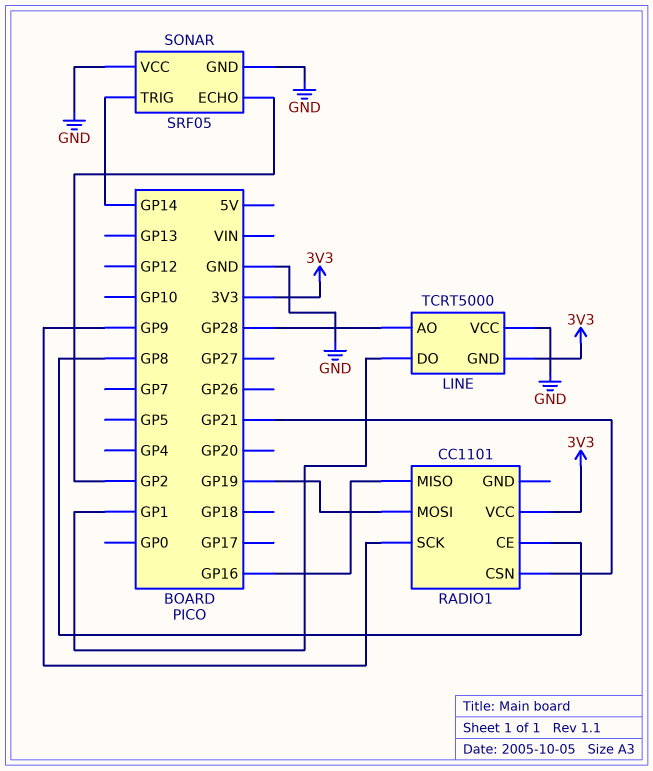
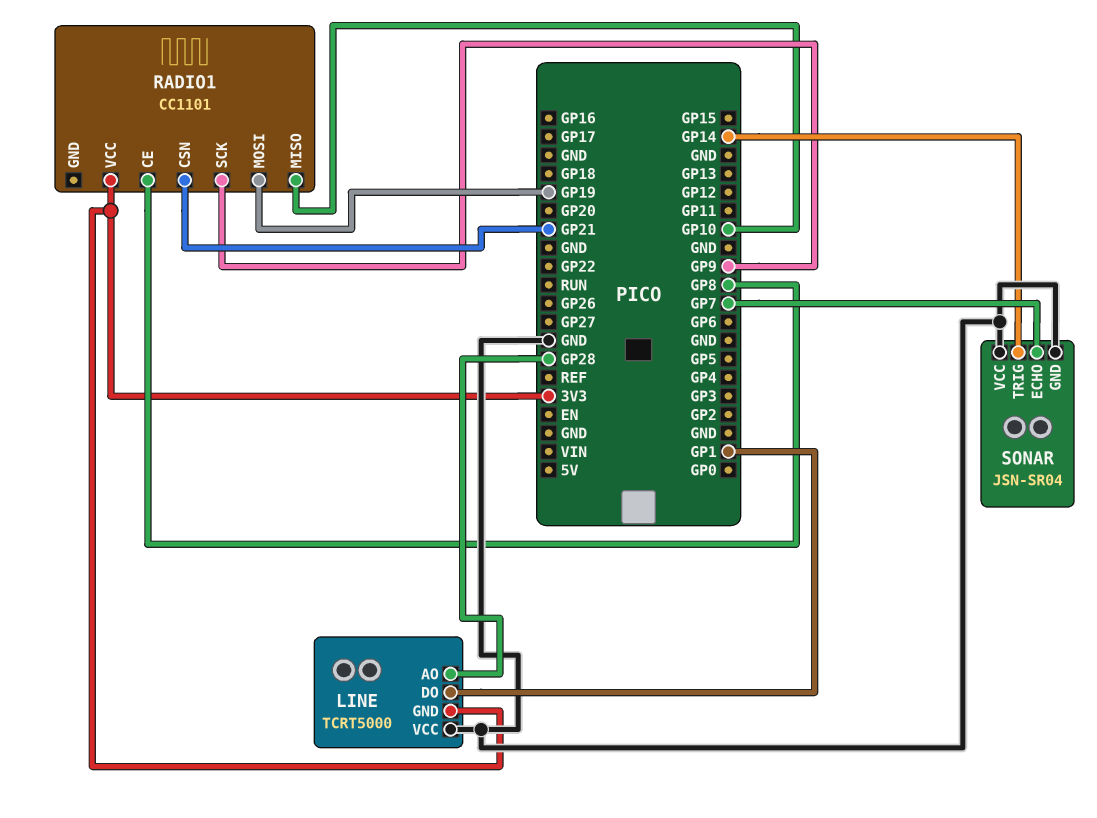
RADIO1 pin MISO: GP16 -> GP10
SONAR: SRF05 -> JSN-SR04
SONAR pin ECHO: GP2 -> GP7

